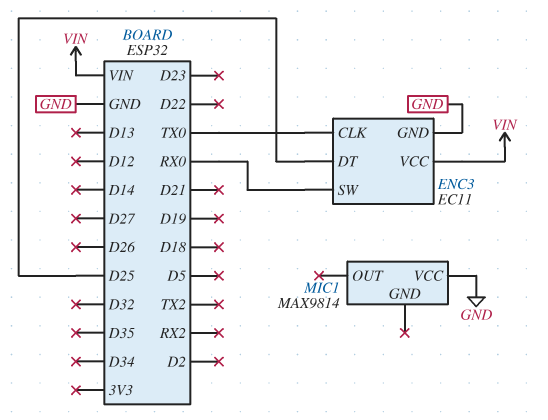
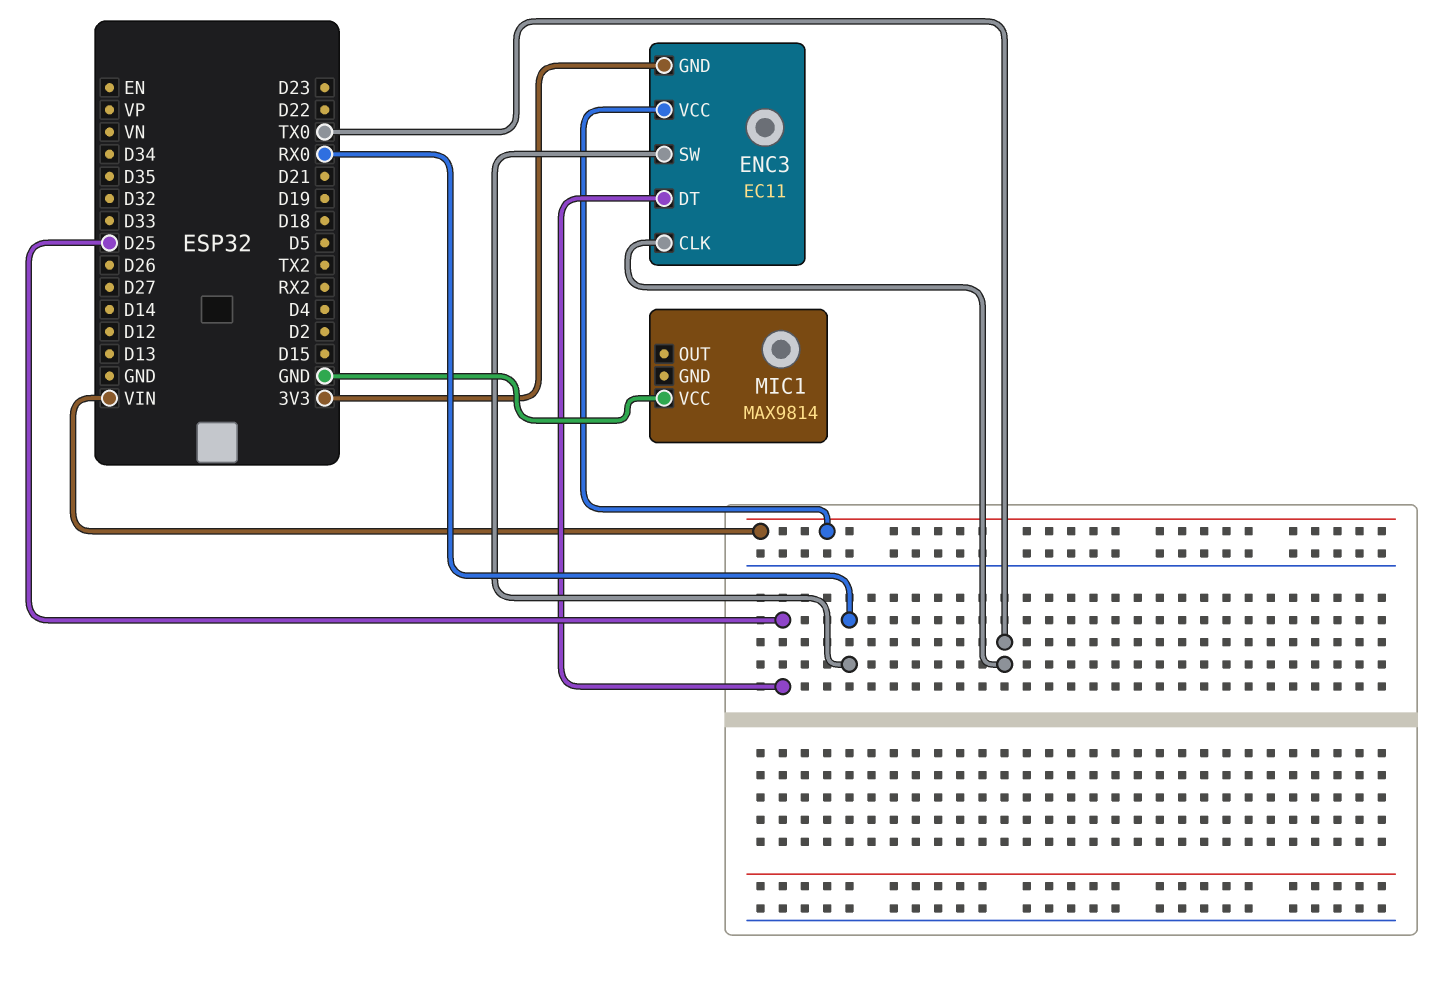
ENC3 pin GND: GND -> 3V3

